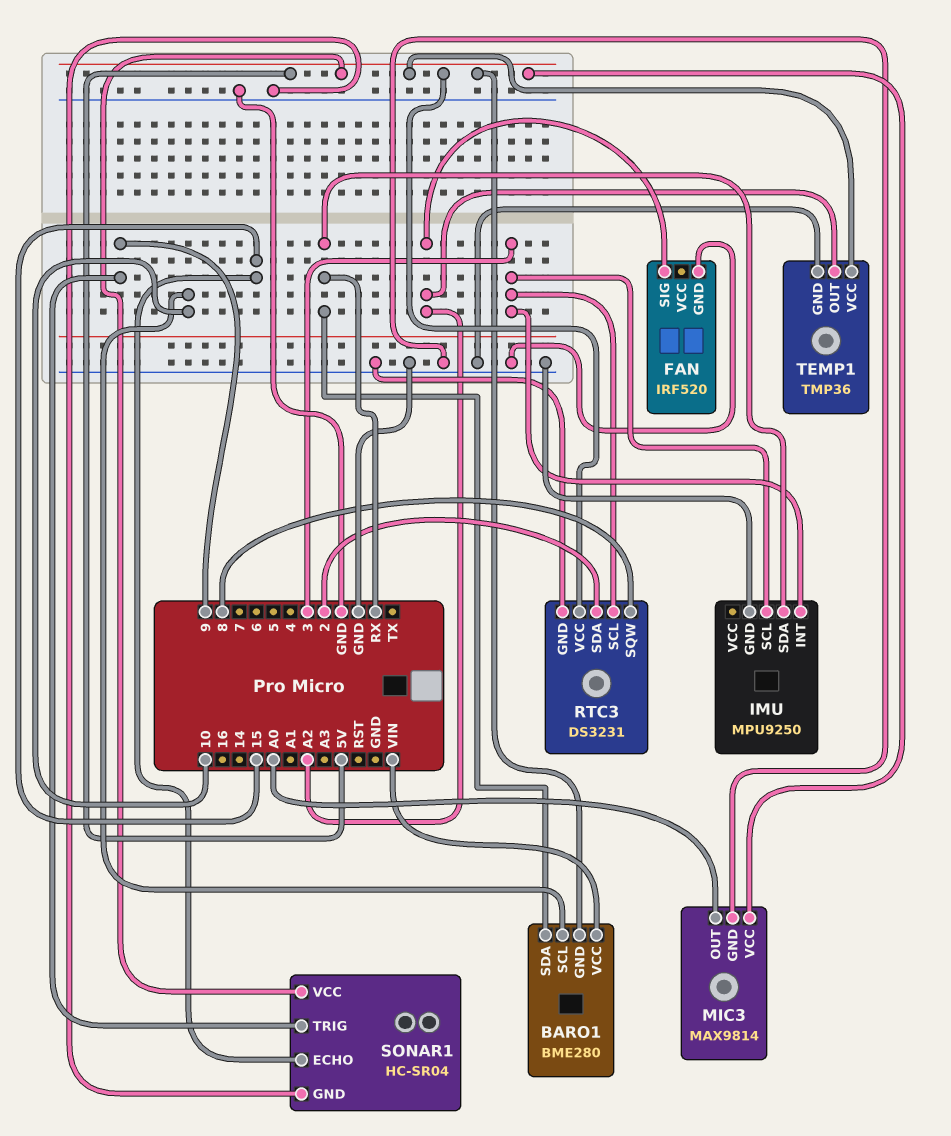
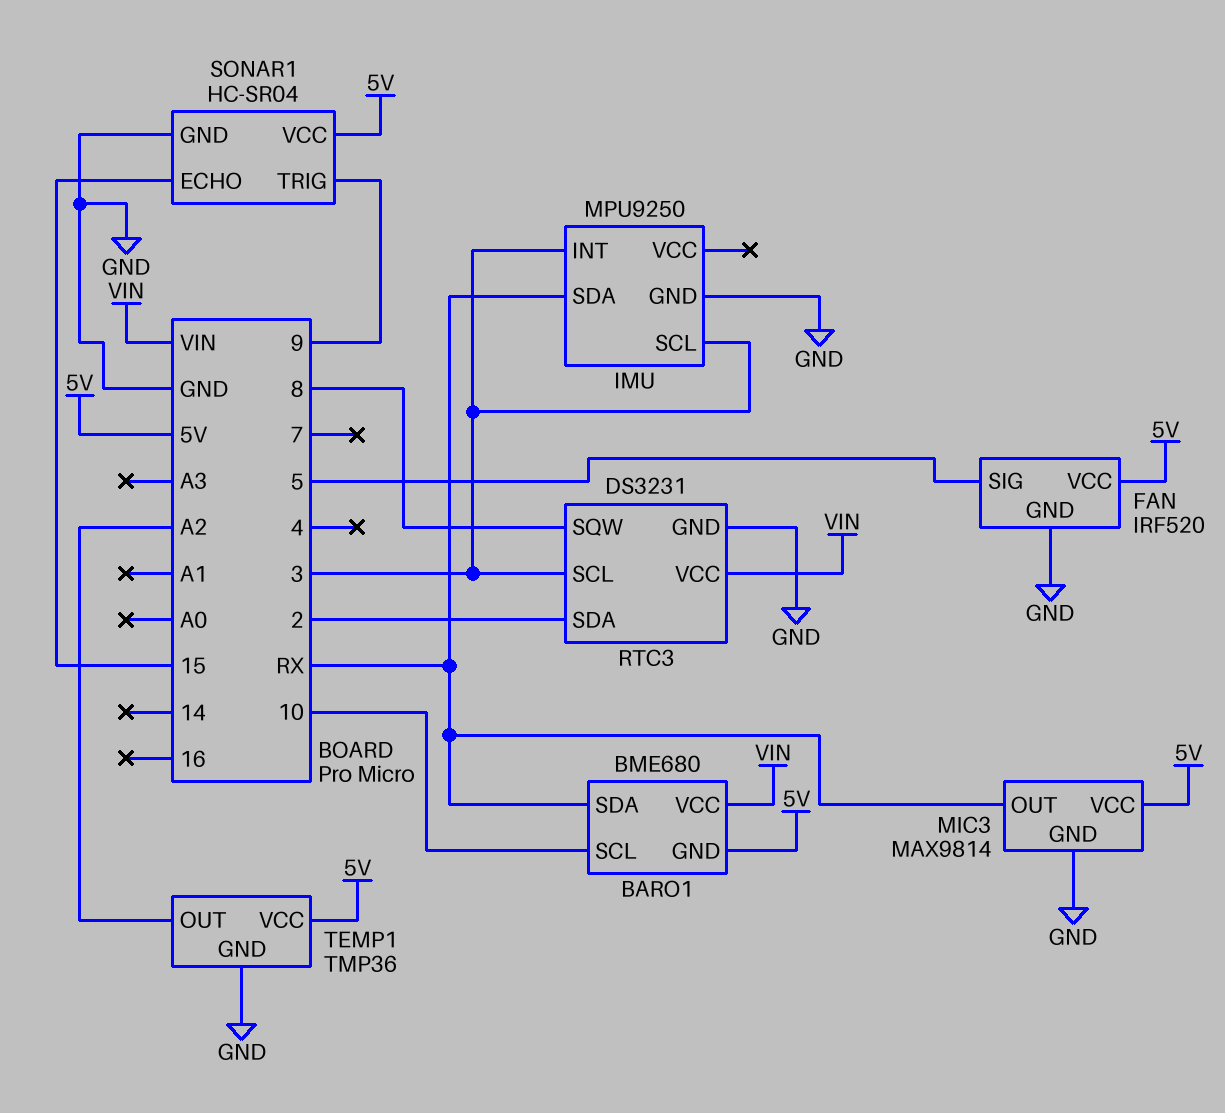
BARO1: BME280 -> BME680
FAN pin SIG: A2 -> 5
FAN pin VCC: none -> 5V
MIC3 pin OUT: A0 -> RX
RTC3 pin VCC: 5V -> VIN

